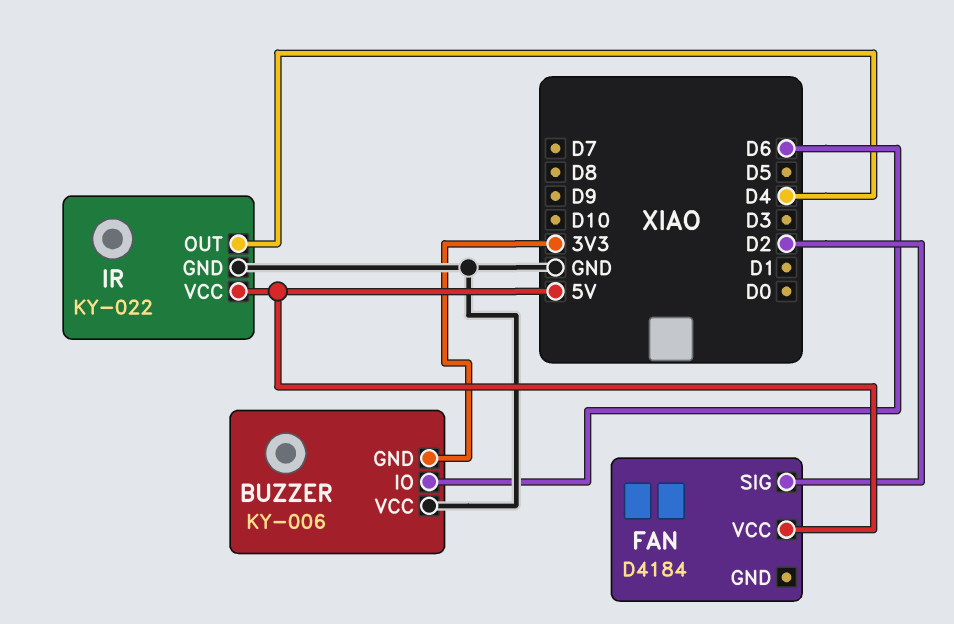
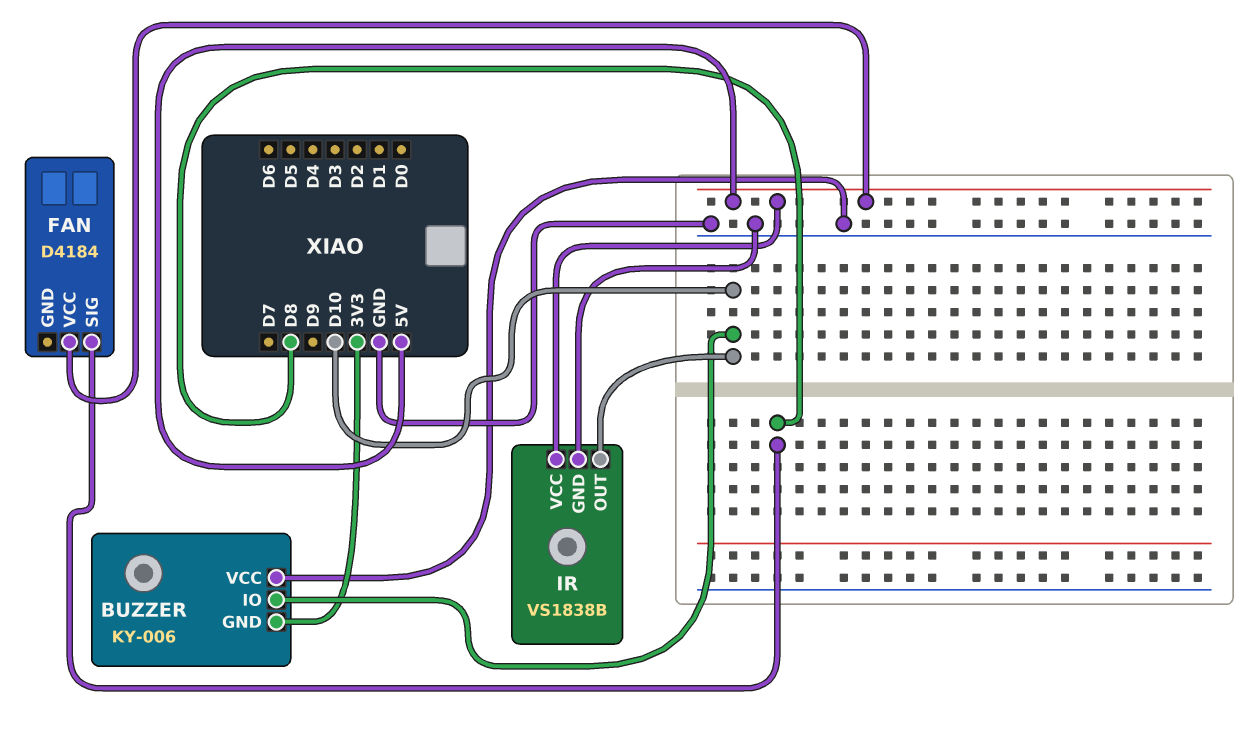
BUZZER pin IO: D6 -> D10
FAN pin SIG: D2 -> D8
IR: KY-022 -> VS1838B
IR pin OUT: D4 -> D10

